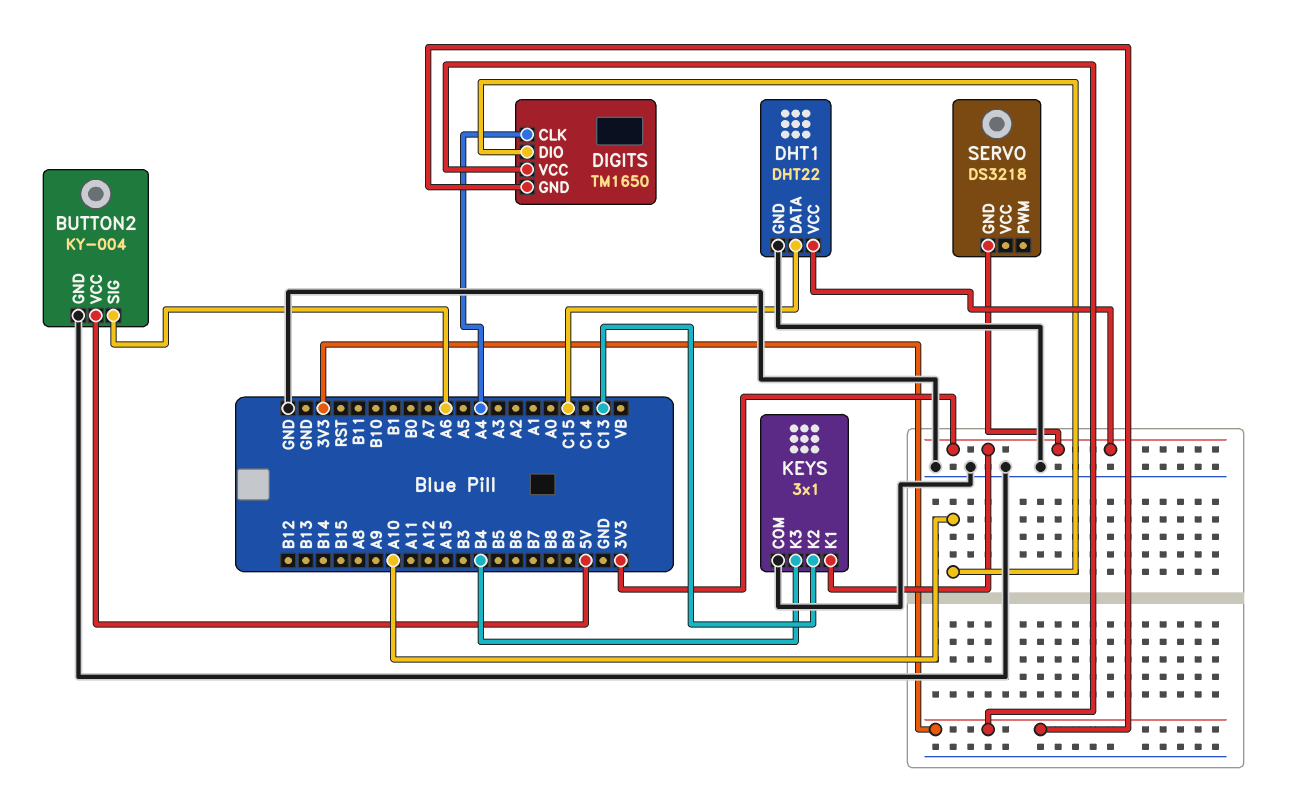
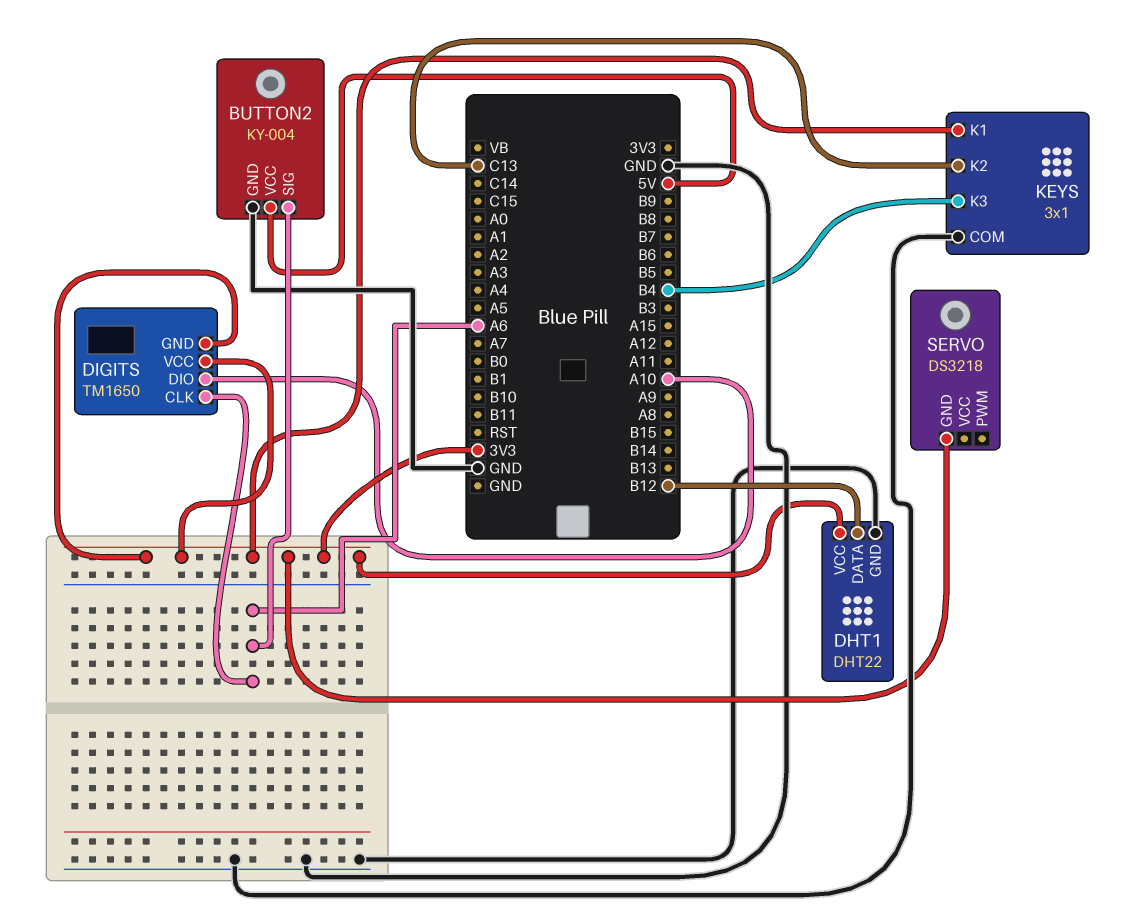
DHT1 pin DATA: C15 -> B12
DIGITS pin CLK: A4 -> A6

